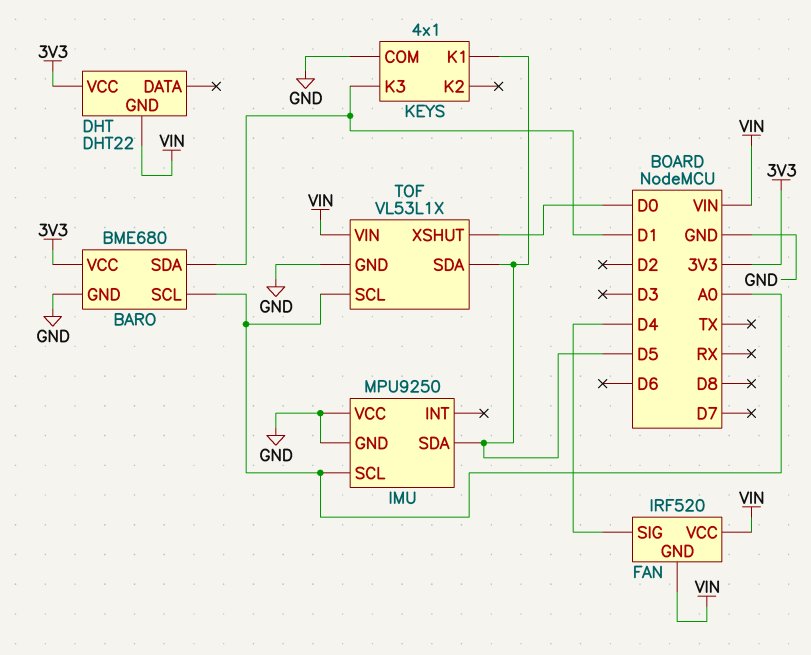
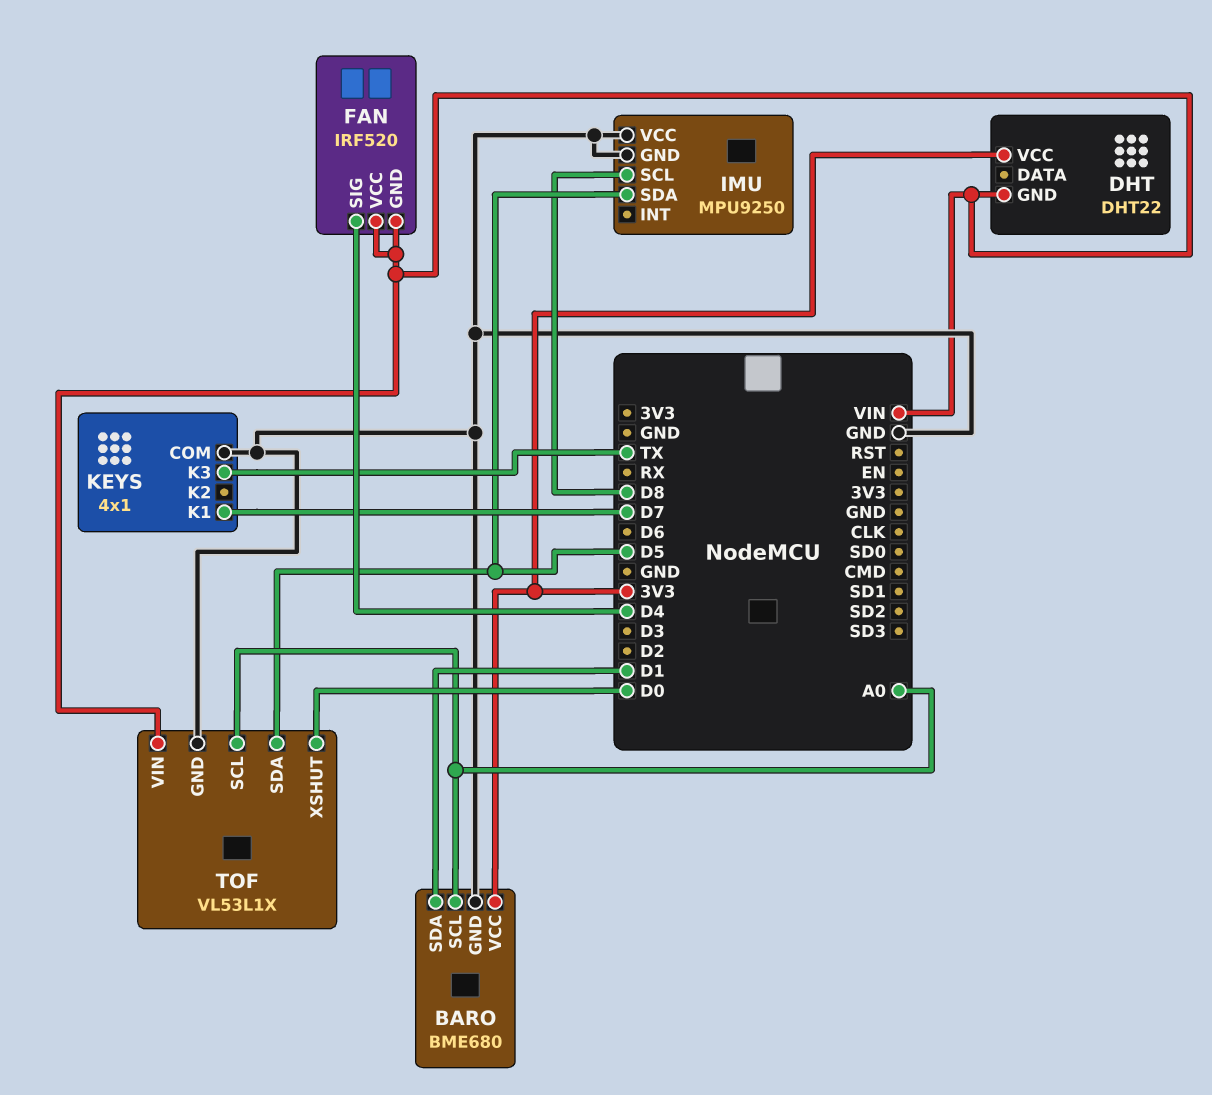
IMU pin SCL: A0 -> D8
KEYS pin K1: D5 -> D7
KEYS pin K3: D1 -> TX

